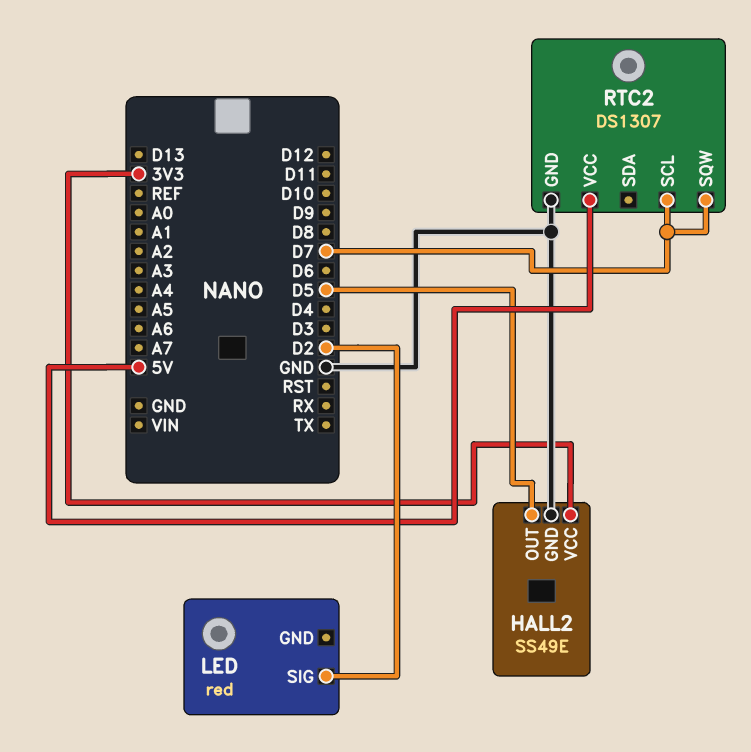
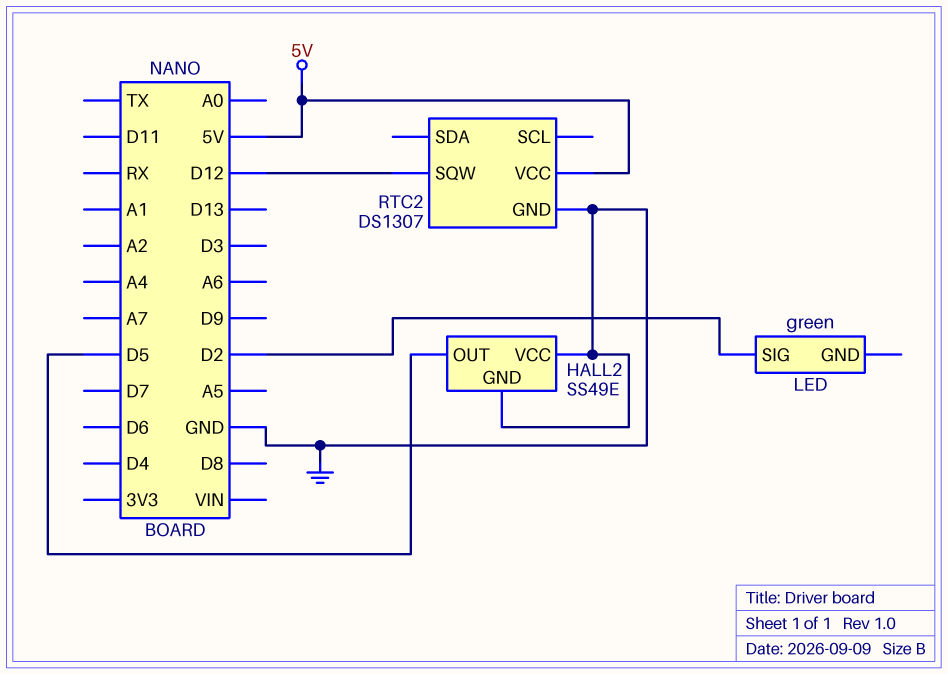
HALL2 pin VCC: 3V3 -> GND
LED: red -> green
RTC2 pin SCL: D7 -> none
RTC2 pin SQW: D7 -> D12

